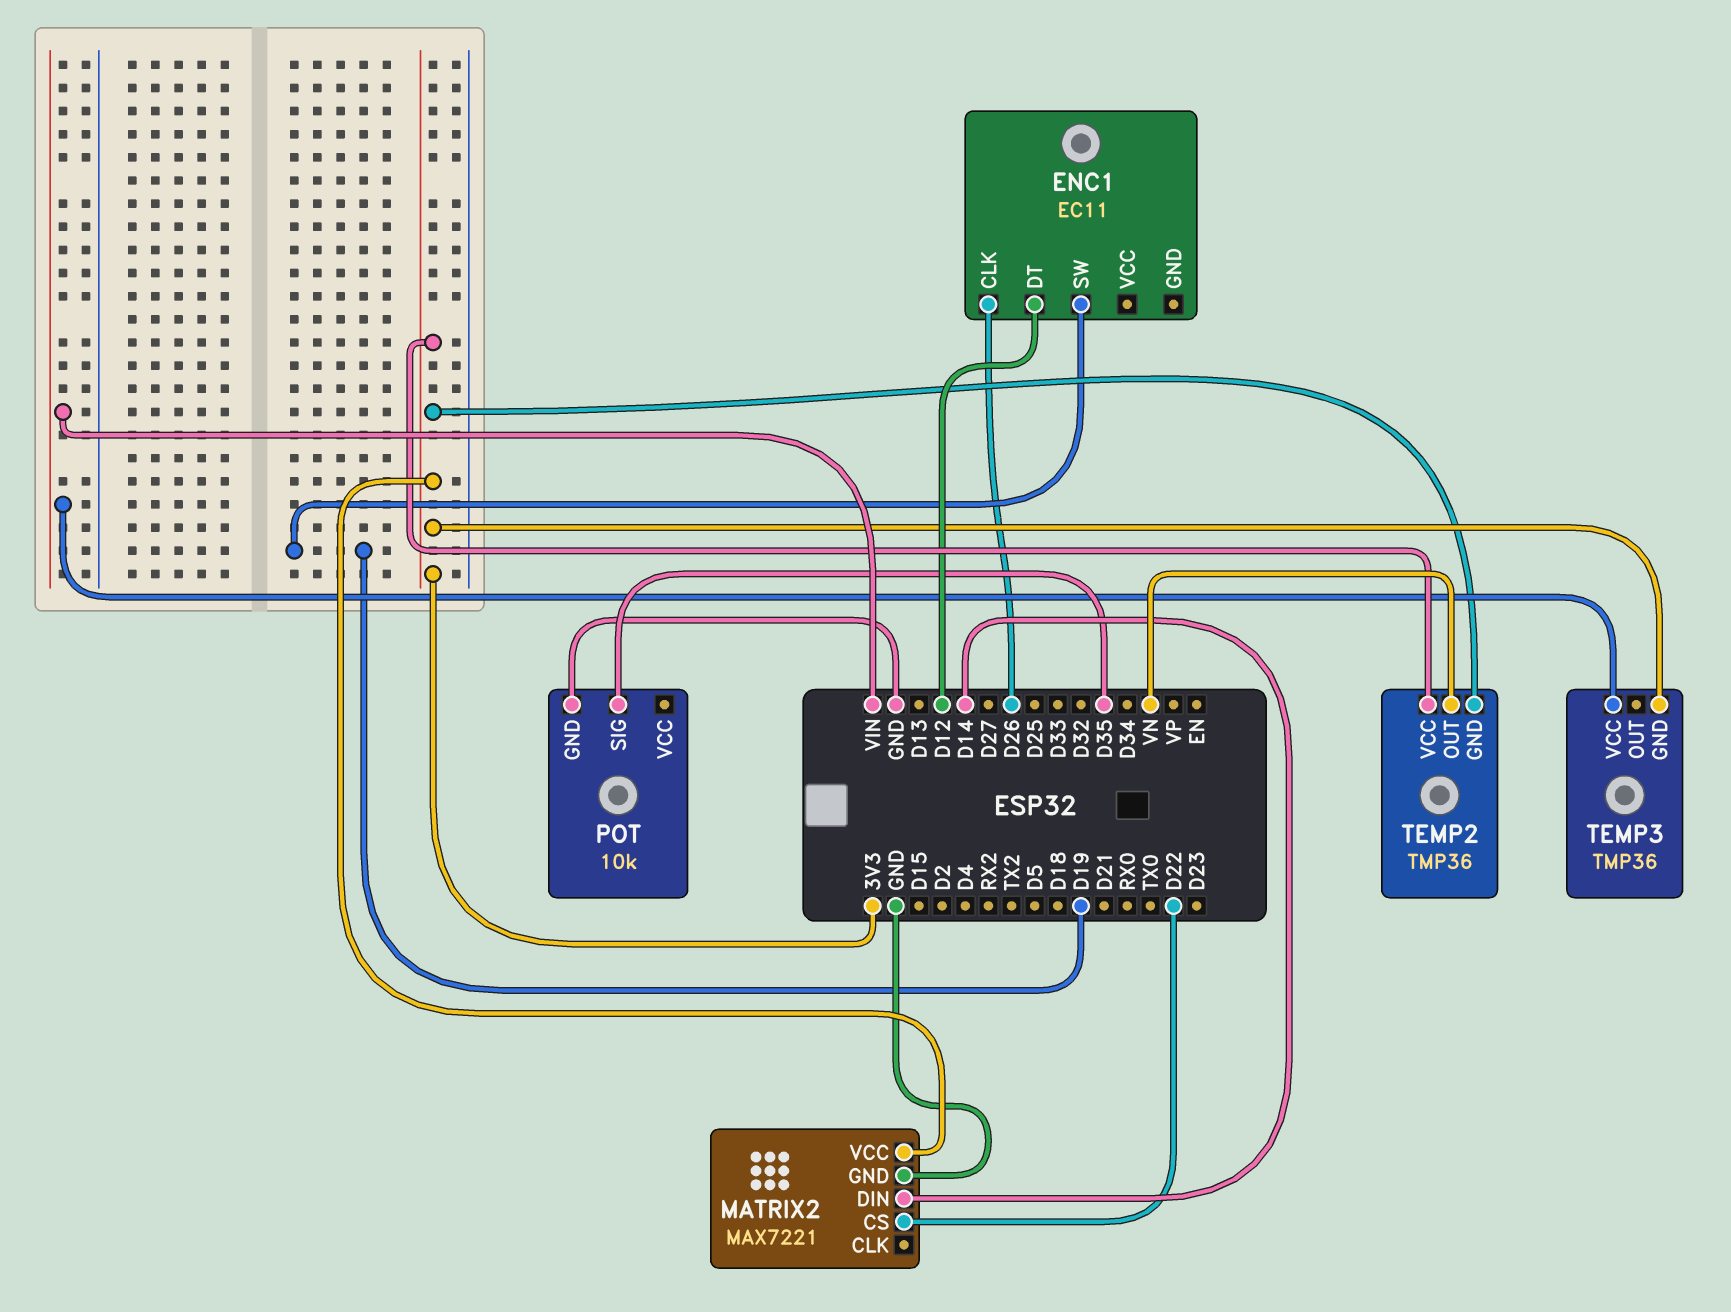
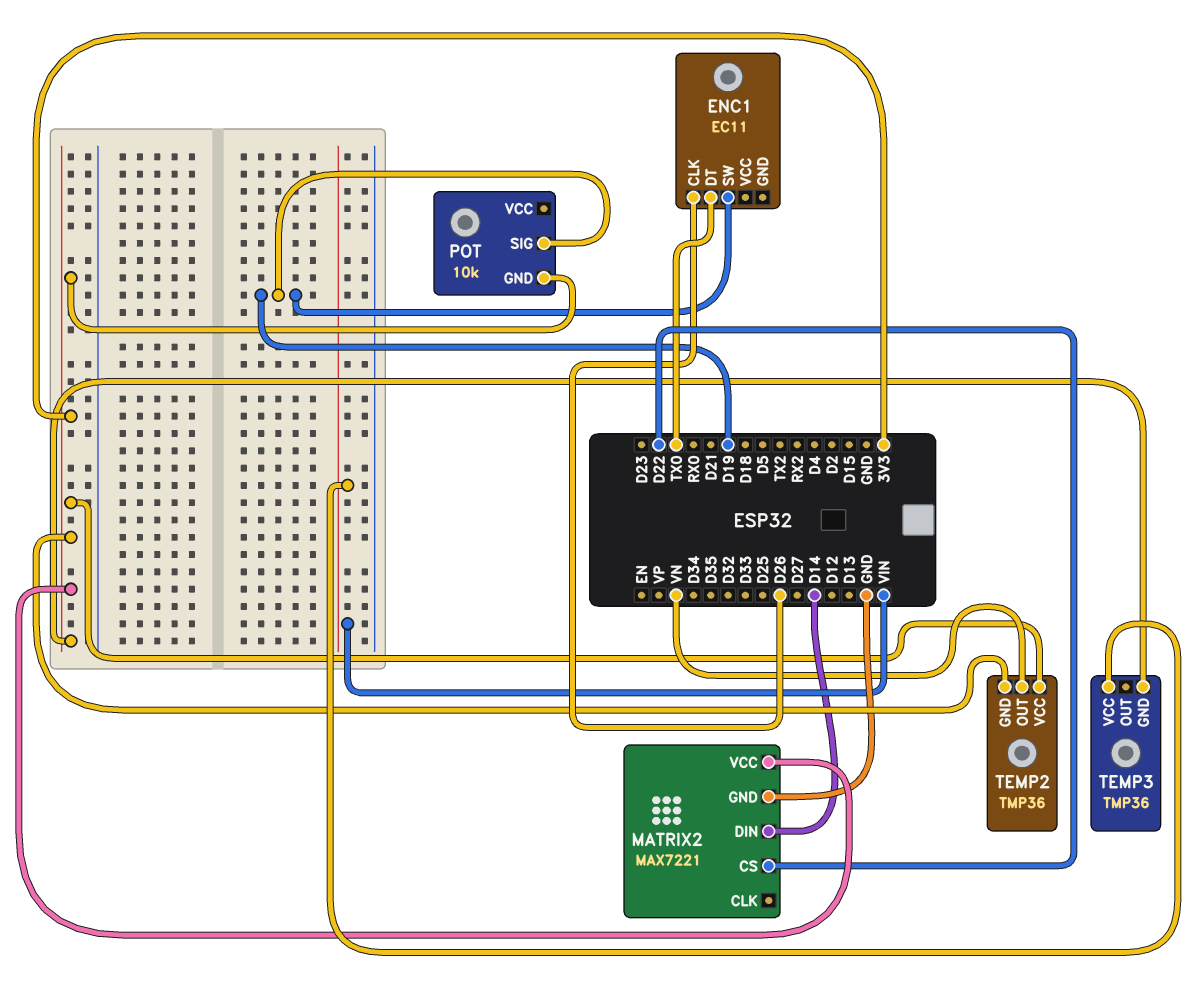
ENC1 pin DT: D12 -> TX0
POT pin GND: GND -> 3V3
POT pin SIG: D35 -> D19

